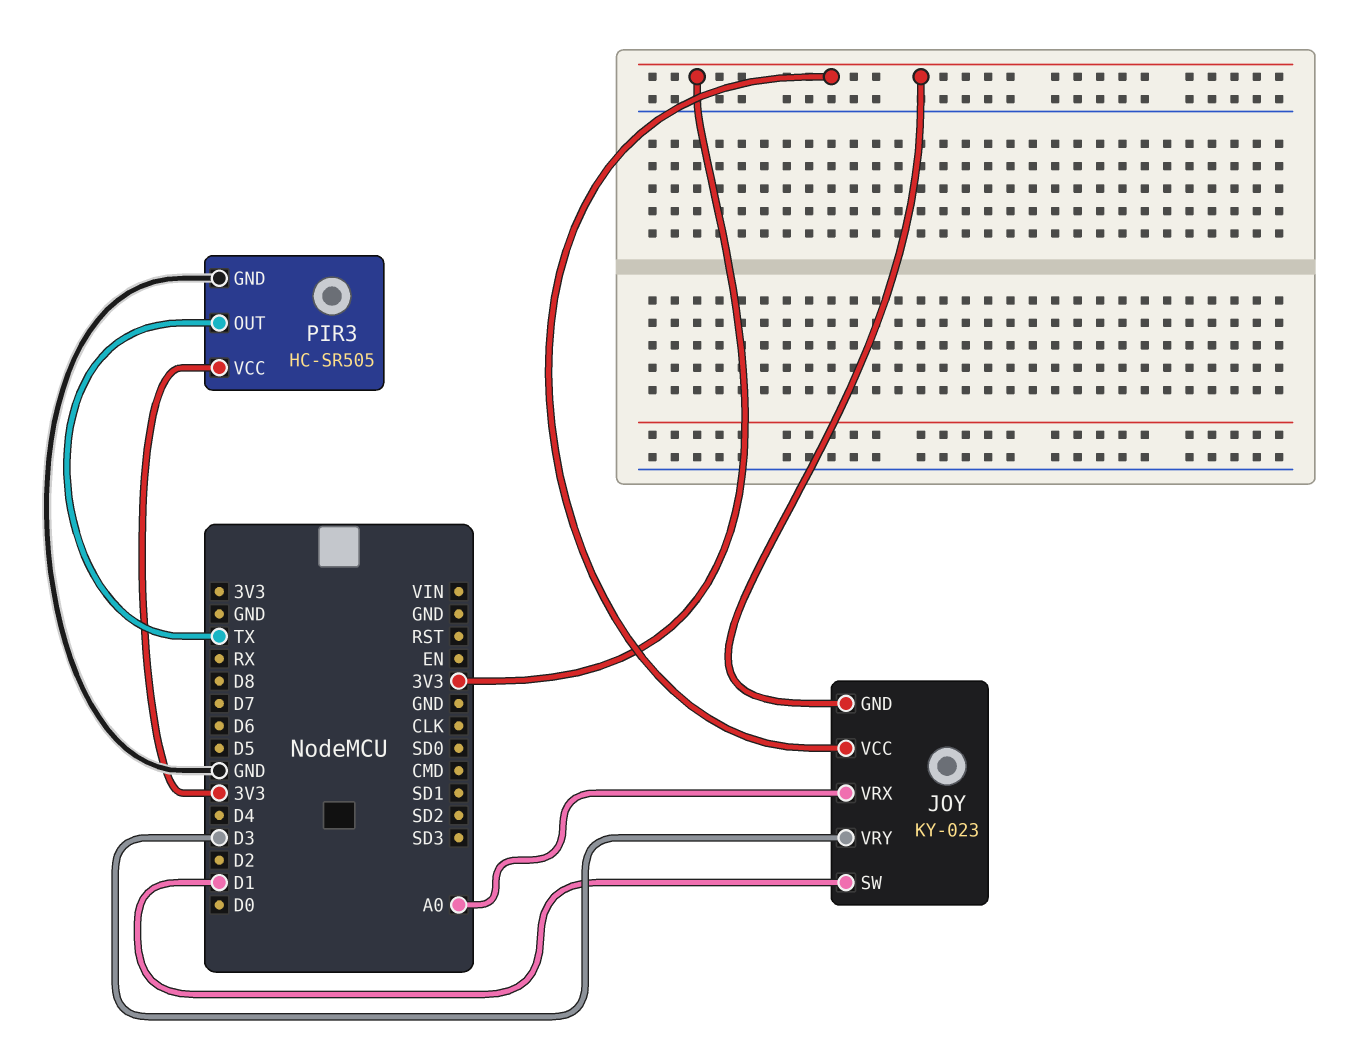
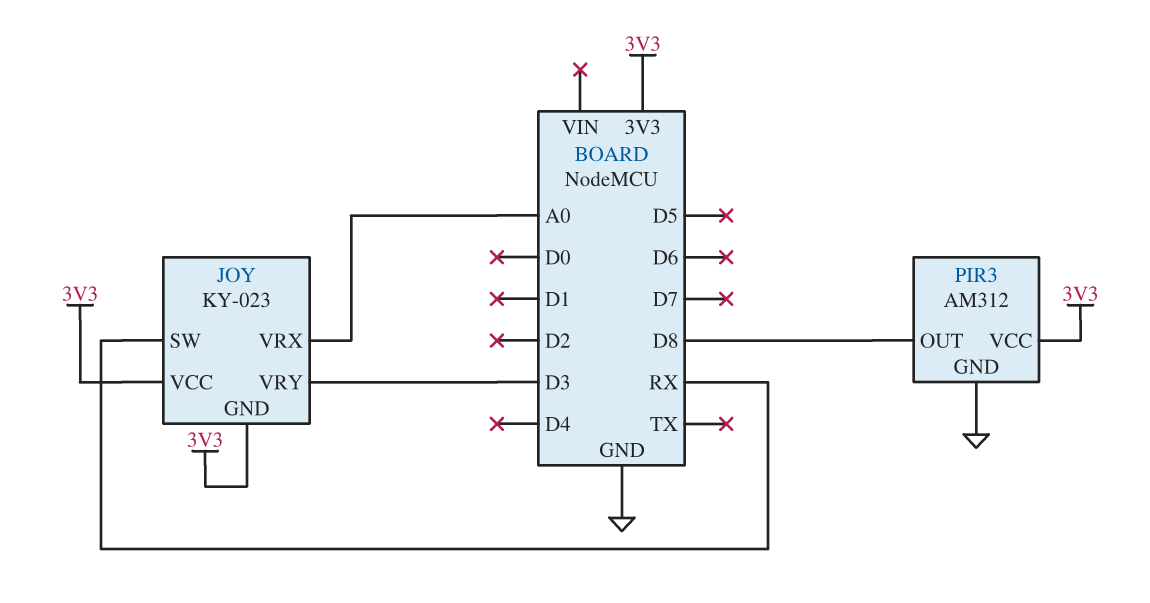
JOY pin SW: D1 -> RX
PIR3: HC-SR505 -> AM312
PIR3 pin OUT: TX -> D8

